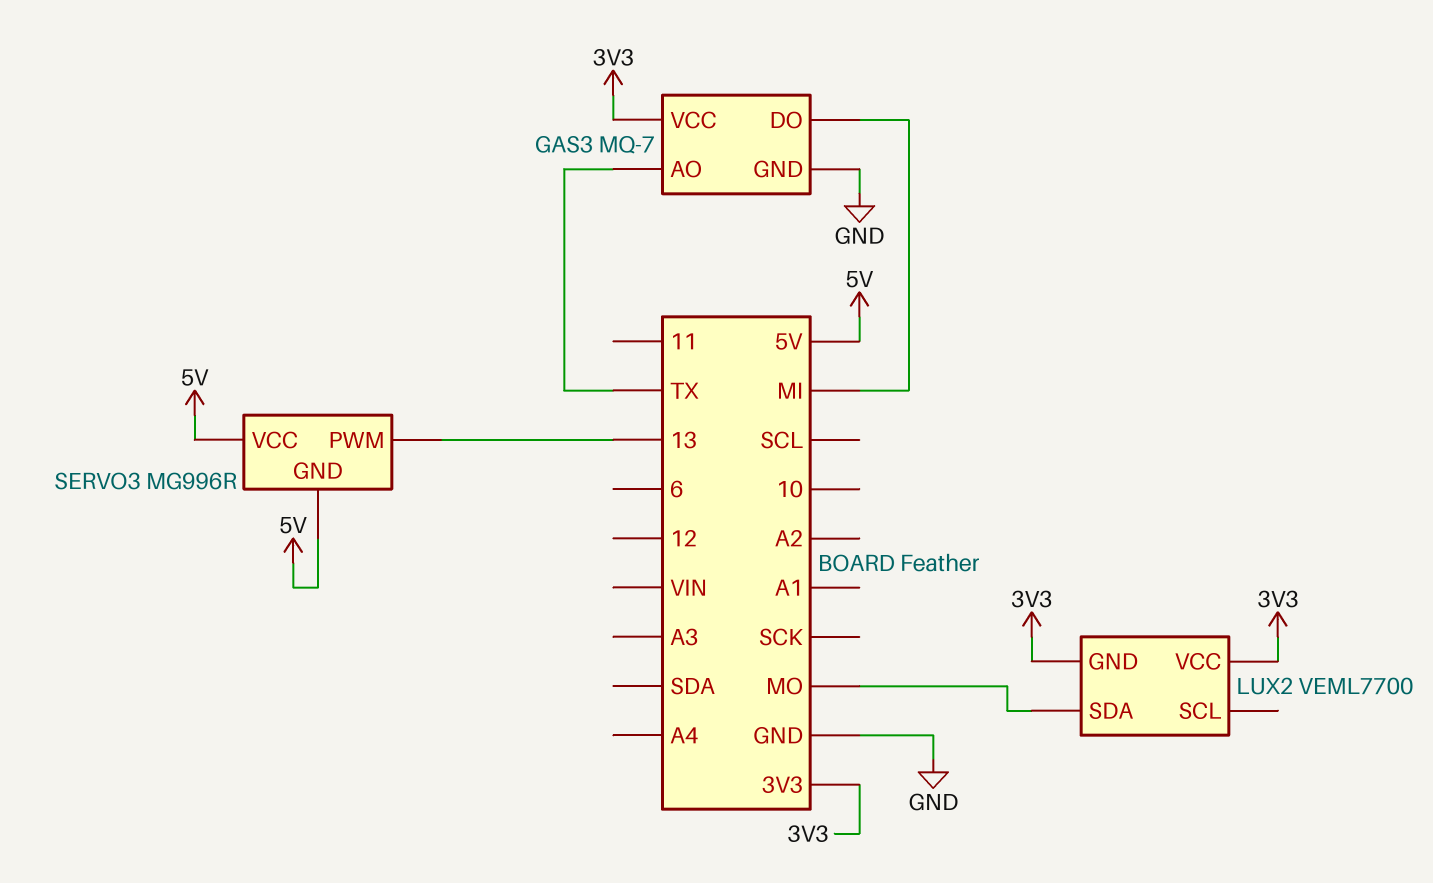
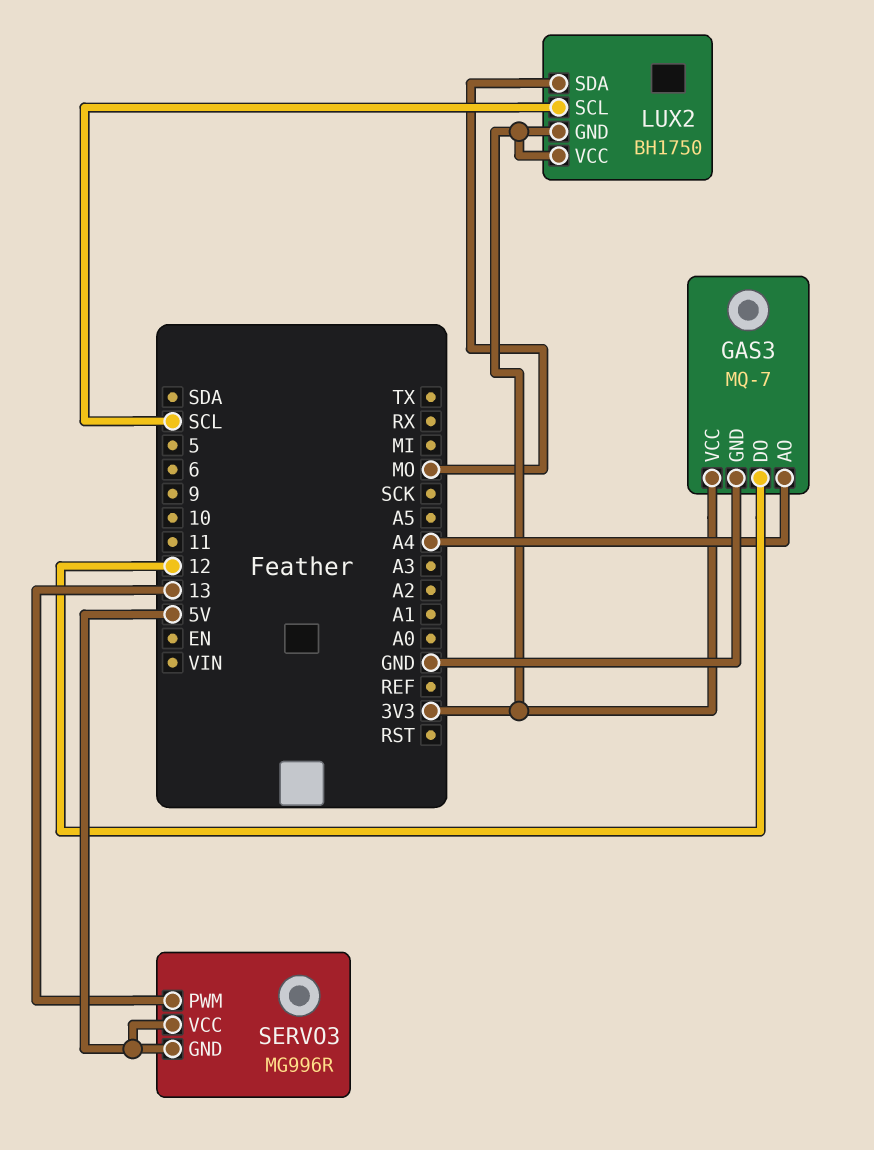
GAS3 pin AO: TX -> A4
GAS3 pin DO: MI -> 12
LUX2: VEML7700 -> BH1750
LUX2 pin SCL: none -> SCL

